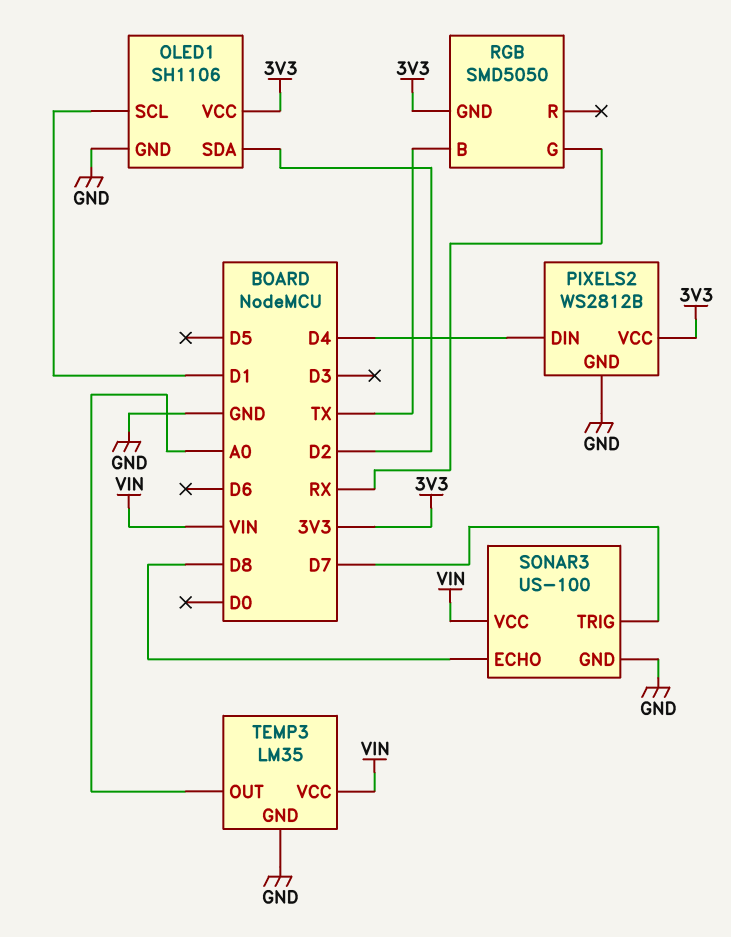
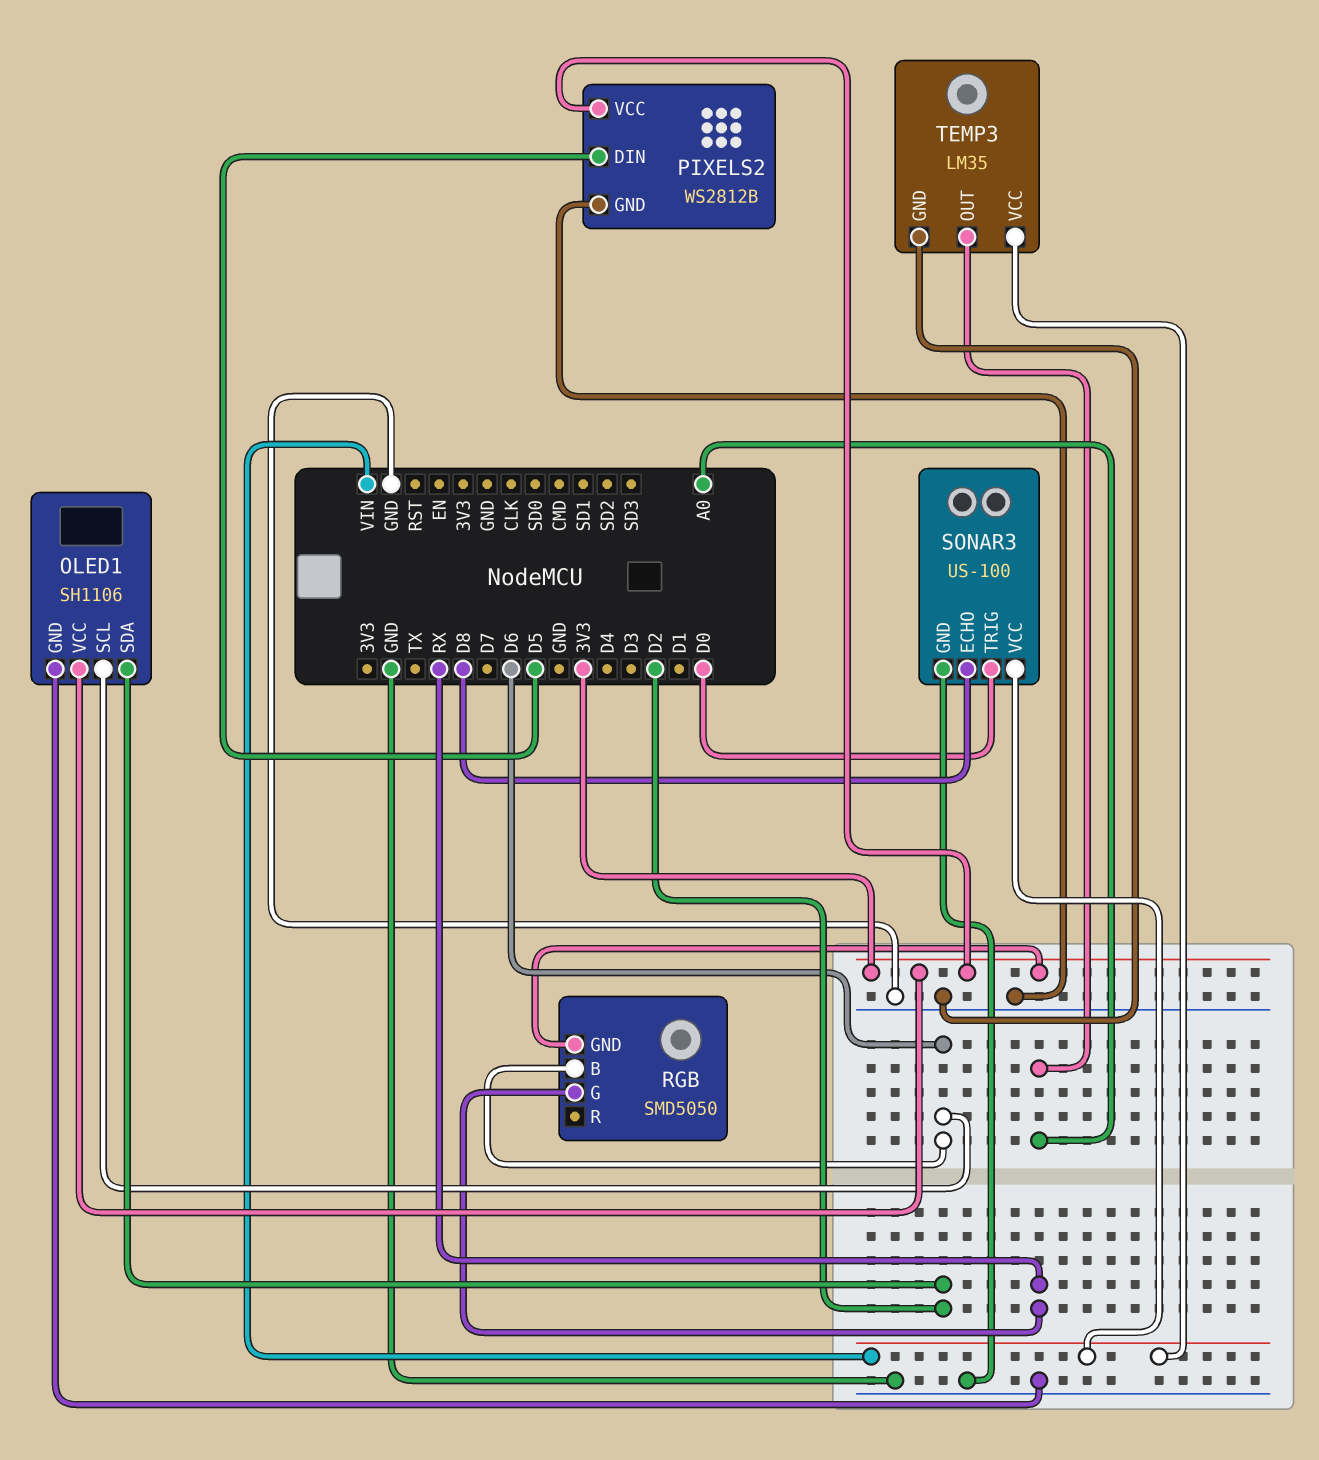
OLED1 pin SCL: D1 -> D6
PIXELS2 pin DIN: D4 -> D5
RGB pin B: TX -> D6
SONAR3 pin TRIG: D7 -> D0

